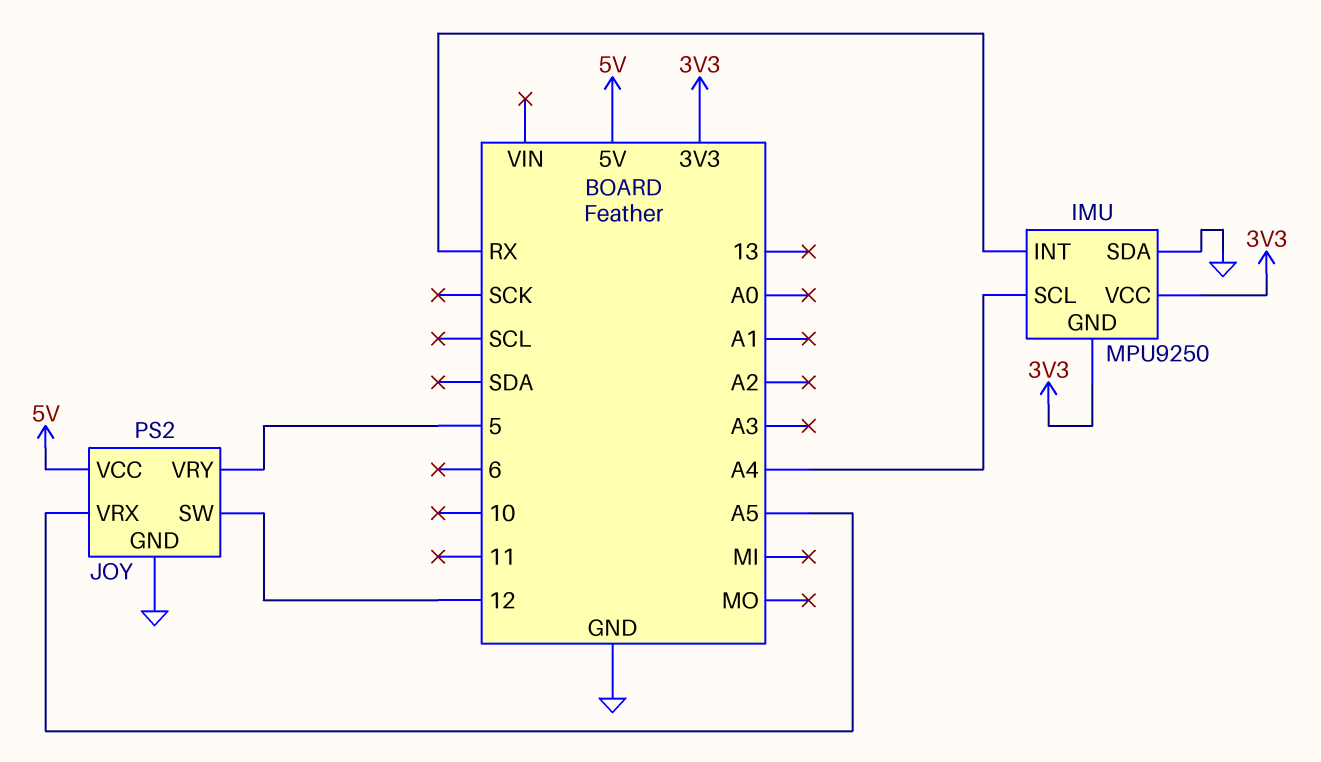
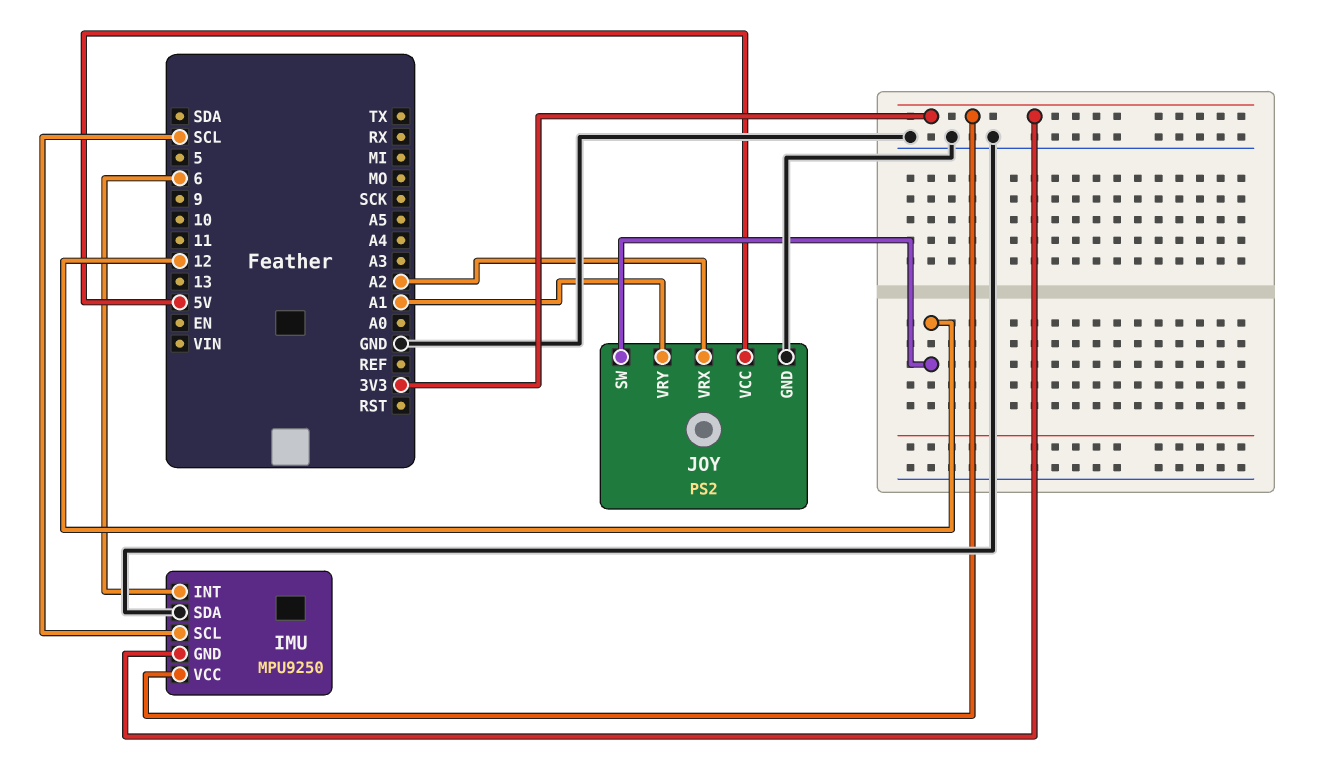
IMU pin INT: RX -> 6
IMU pin SCL: A4 -> SCL
JOY pin VRX: A5 -> A2
JOY pin VRY: 5 -> A1

